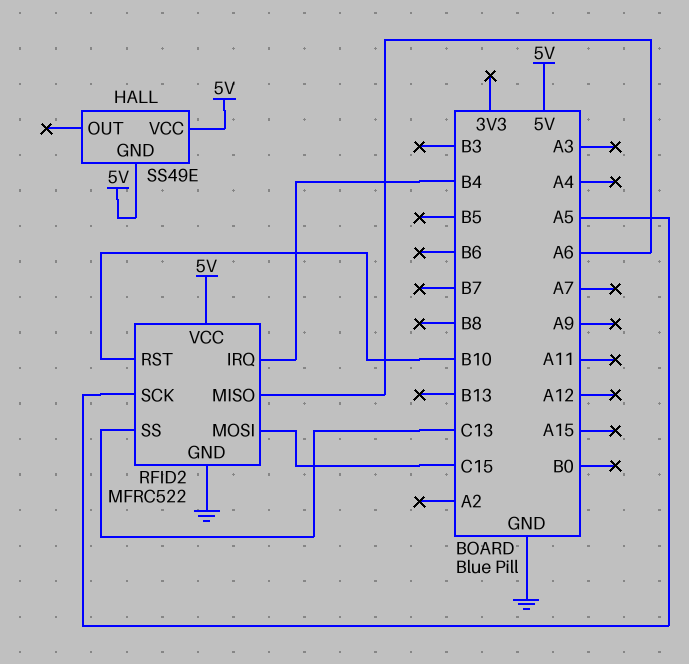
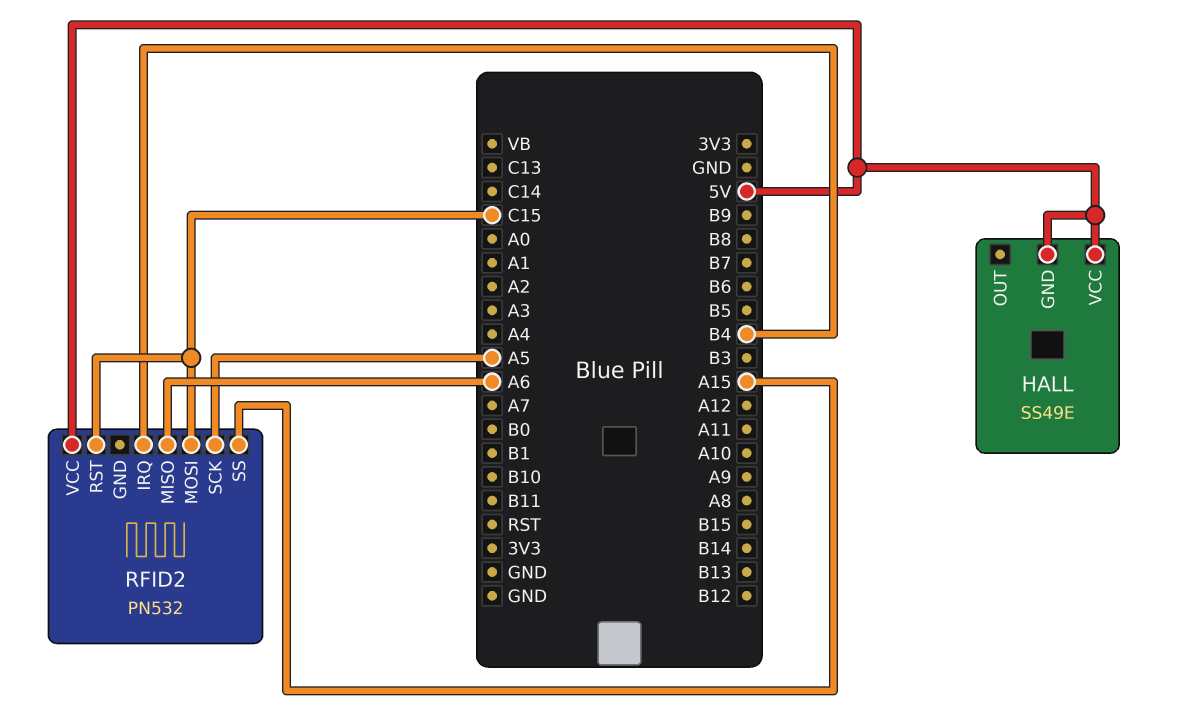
RFID2: MFRC522 -> PN532
RFID2 pin GND: GND -> none
RFID2 pin RST: B10 -> C15
RFID2 pin SS: C13 -> A15

